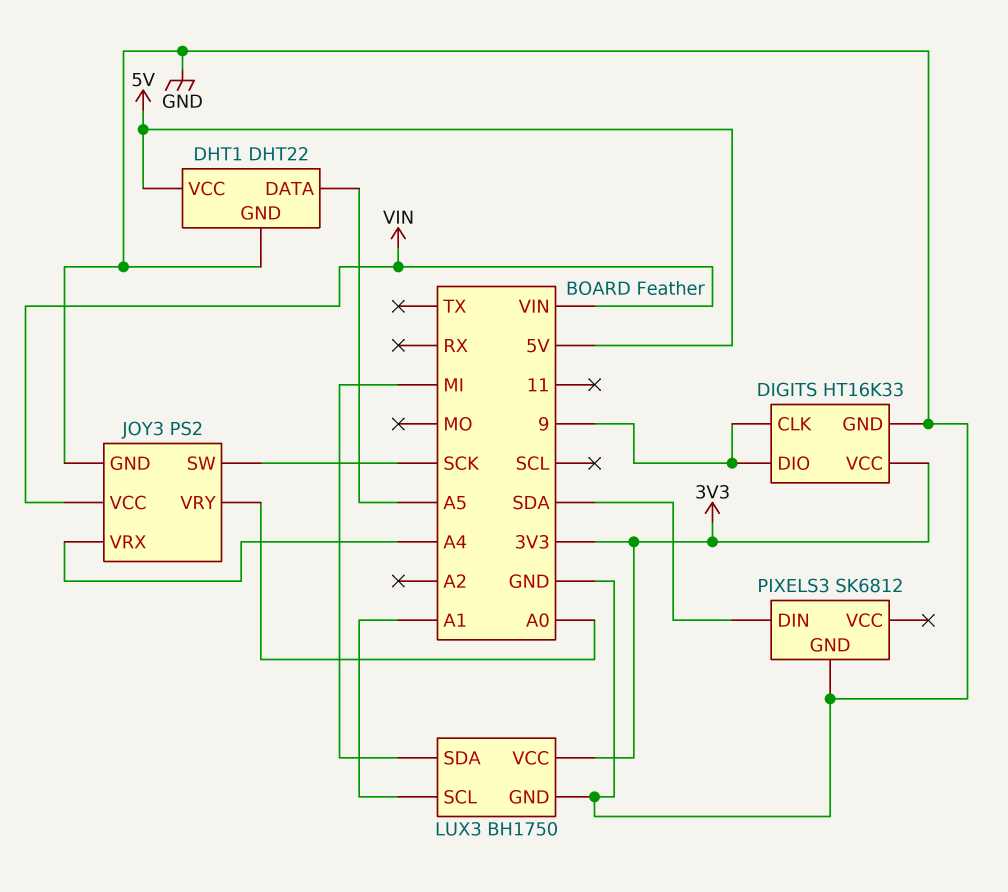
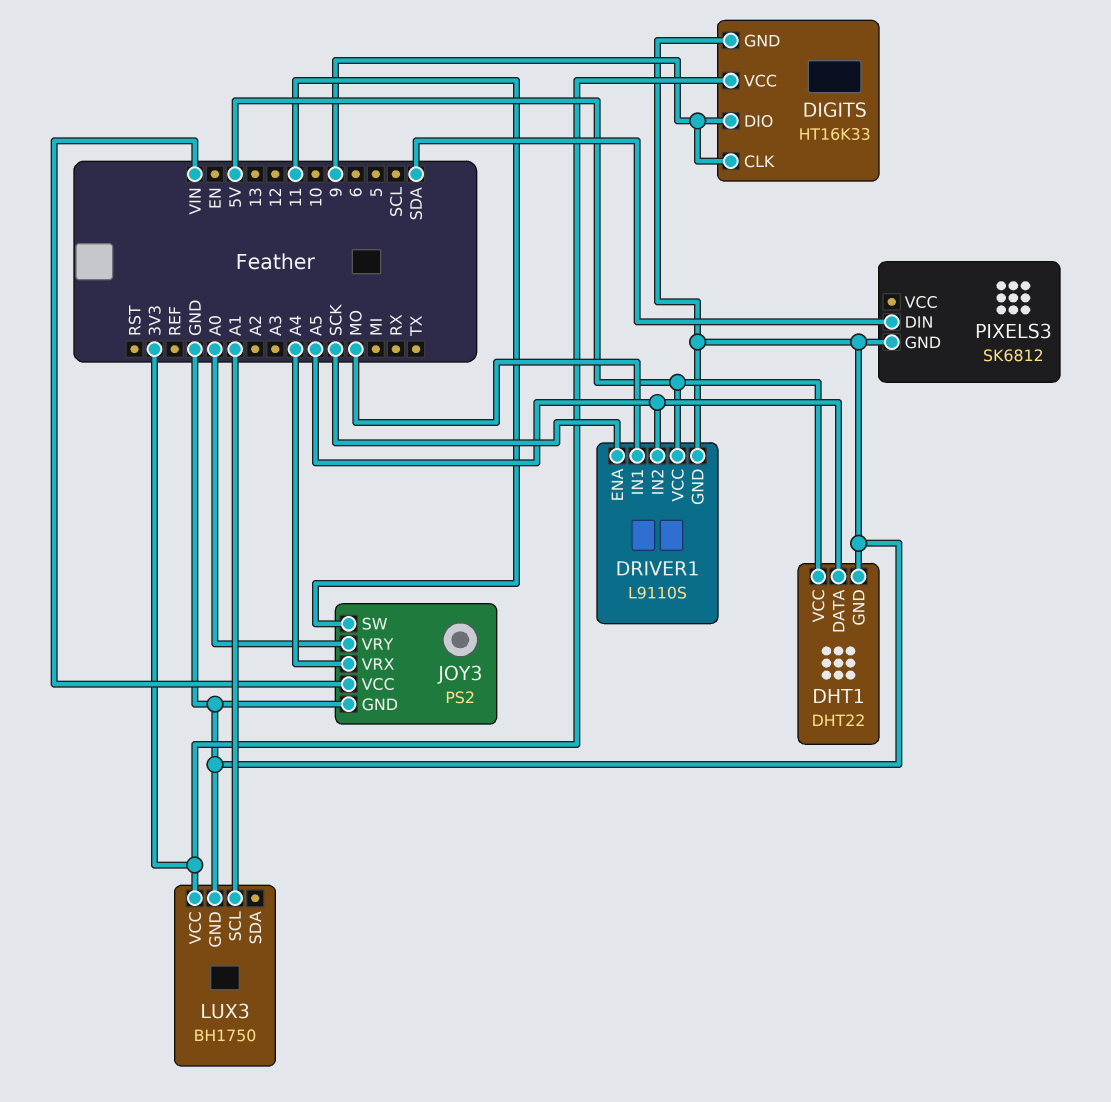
DRIVER1: none -> L9110S
DRIVER1 pin ENA: none -> SCK
DRIVER1 pin GND: none -> GND
DRIVER1 pin IN1: none -> MO
DRIVER1 pin IN2: none -> A5
DRIVER1 pin VCC: none -> 5V
JOY3 pin SW: SCK -> 11
LUX3 pin SDA: MI -> none

